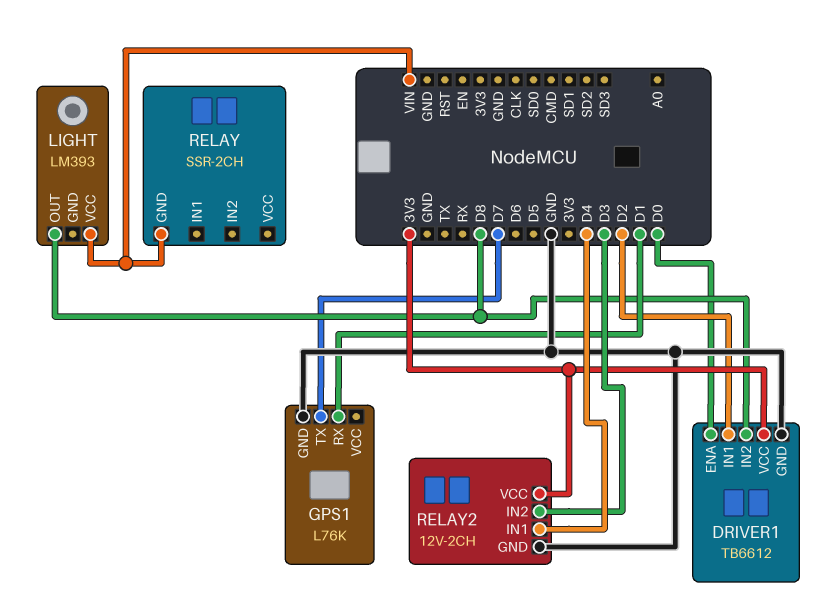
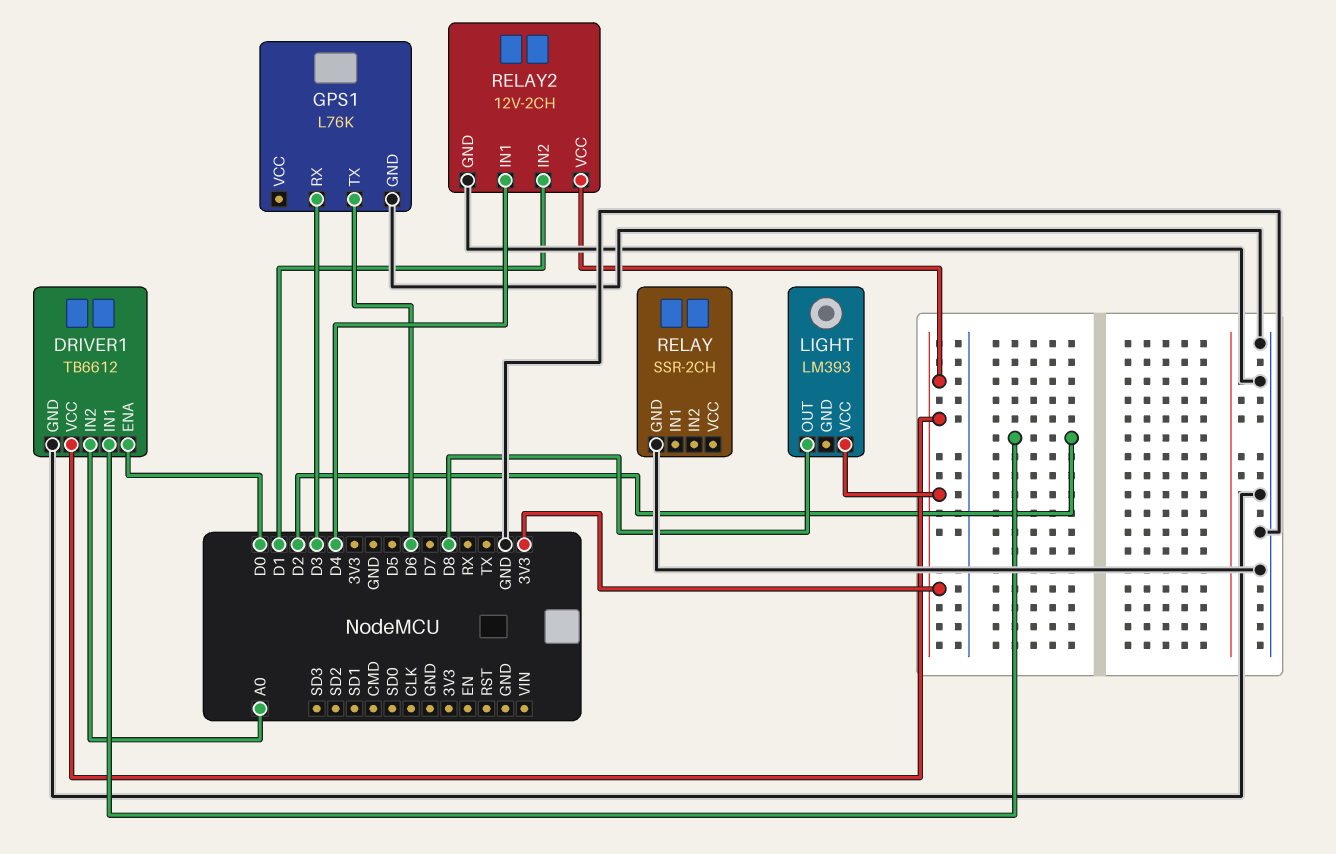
DRIVER1 pin IN2: D8 -> A0
GPS1 pin RX: D1 -> D3
GPS1 pin TX: D7 -> D6
LIGHT pin VCC: VIN -> 3V3
RELAY pin GND: VIN -> GND
RELAY2 pin IN2: D3 -> D1

